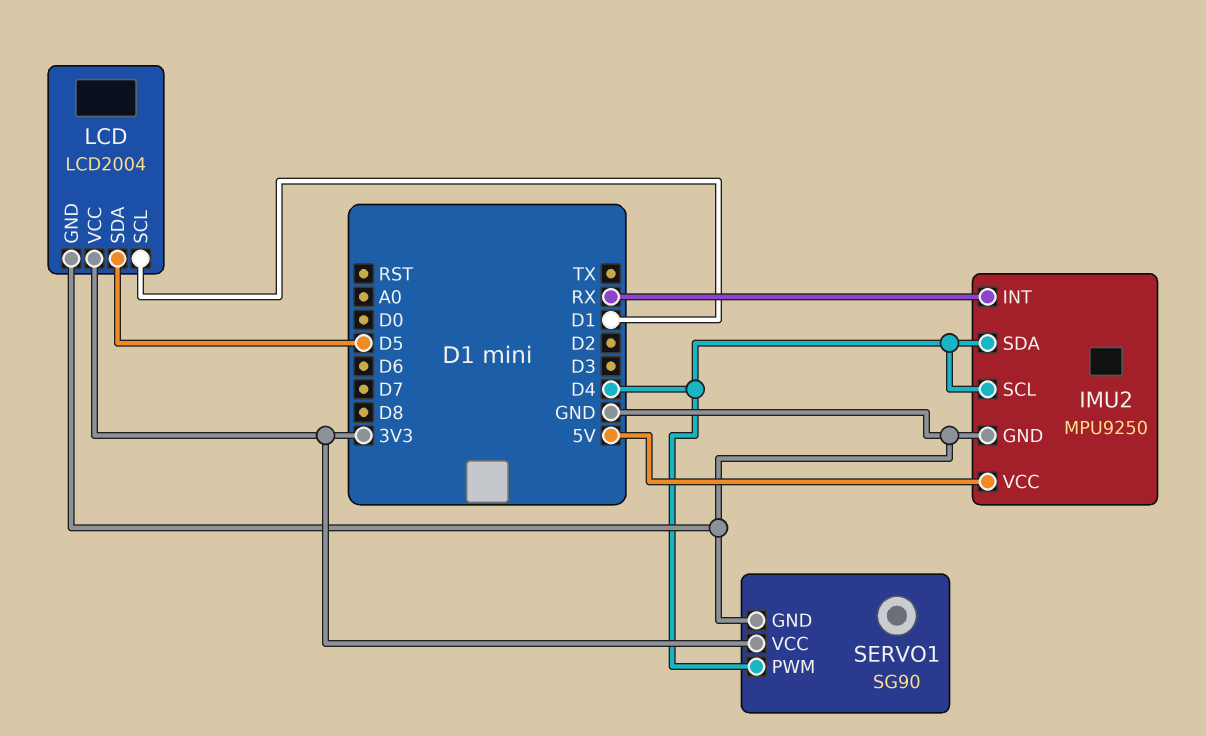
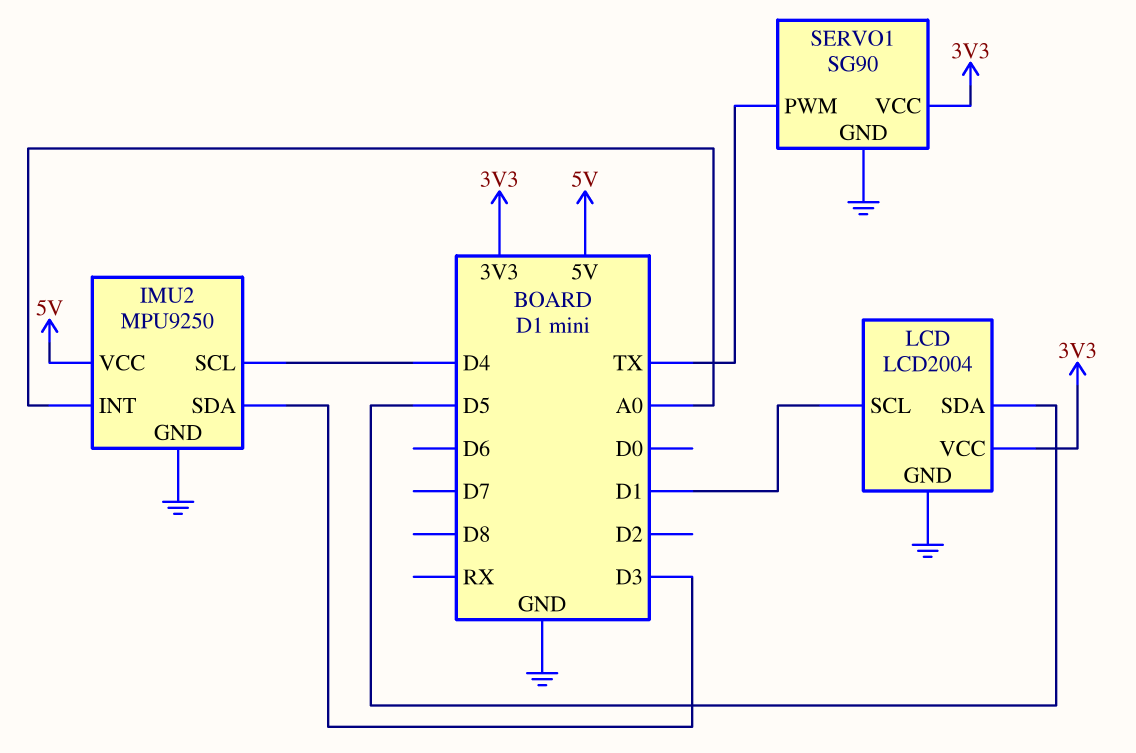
IMU2 pin INT: RX -> A0
IMU2 pin SDA: D4 -> D3
SERVO1 pin PWM: D4 -> TX

